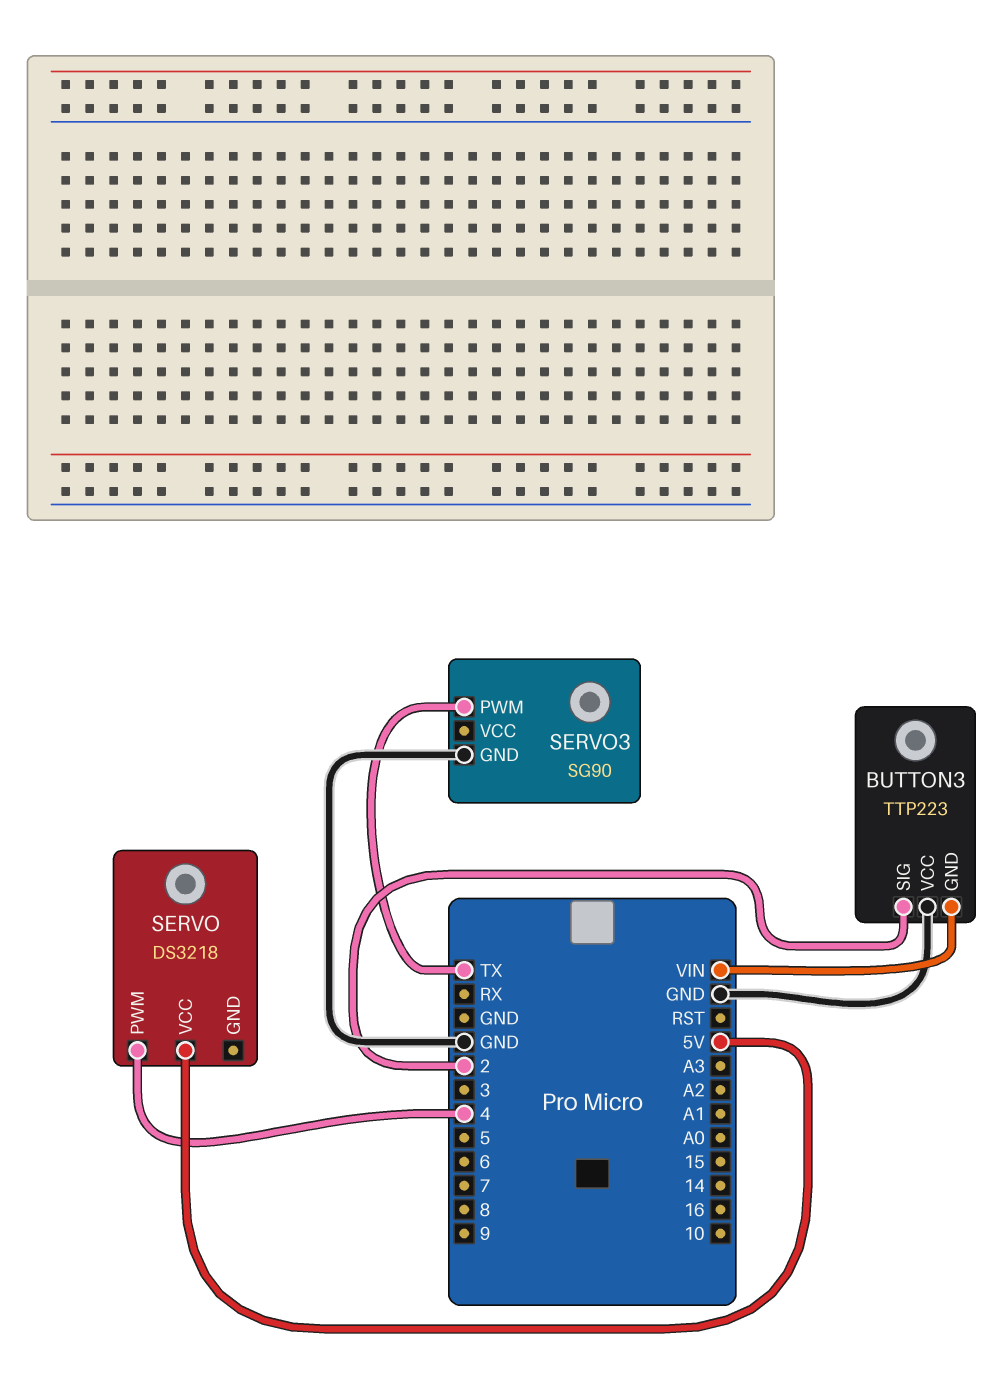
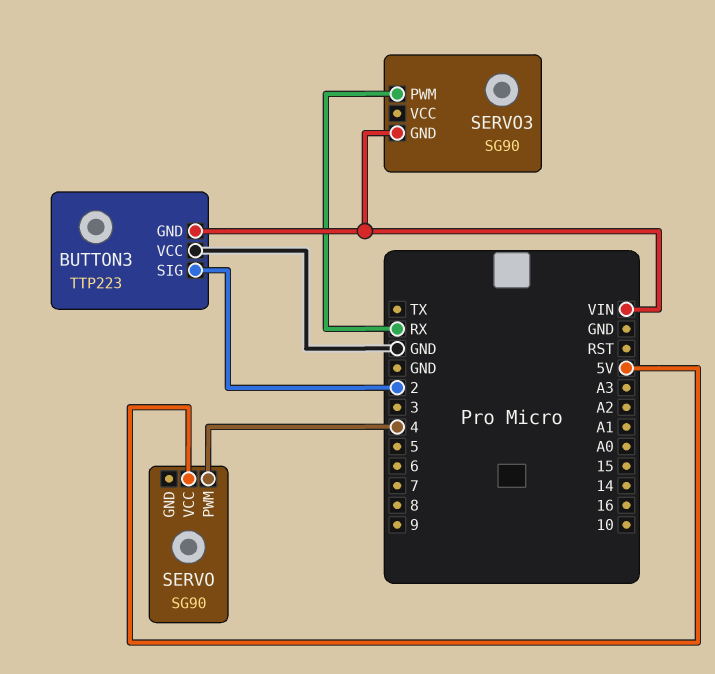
SERVO: DS3218 -> SG90
SERVO3 pin GND: GND -> VIN
SERVO3 pin PWM: TX -> RX

